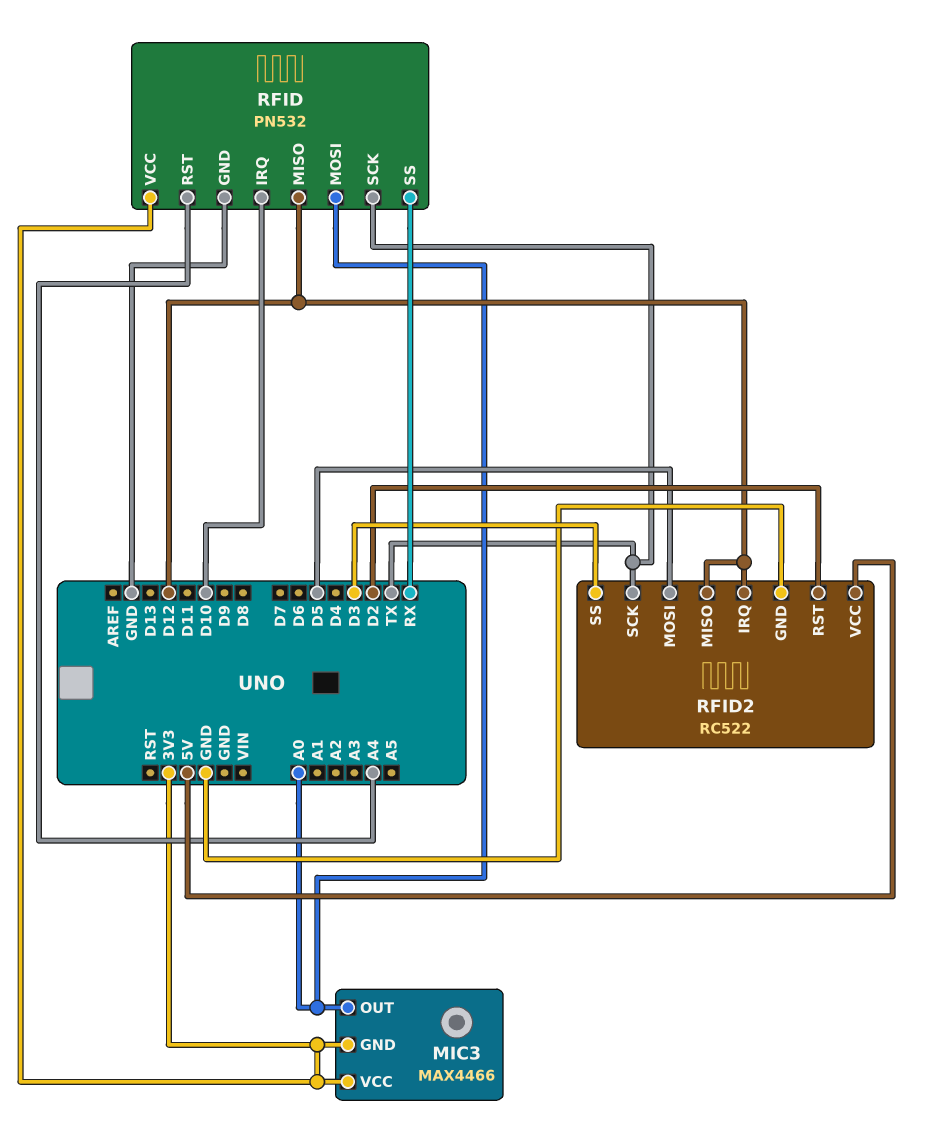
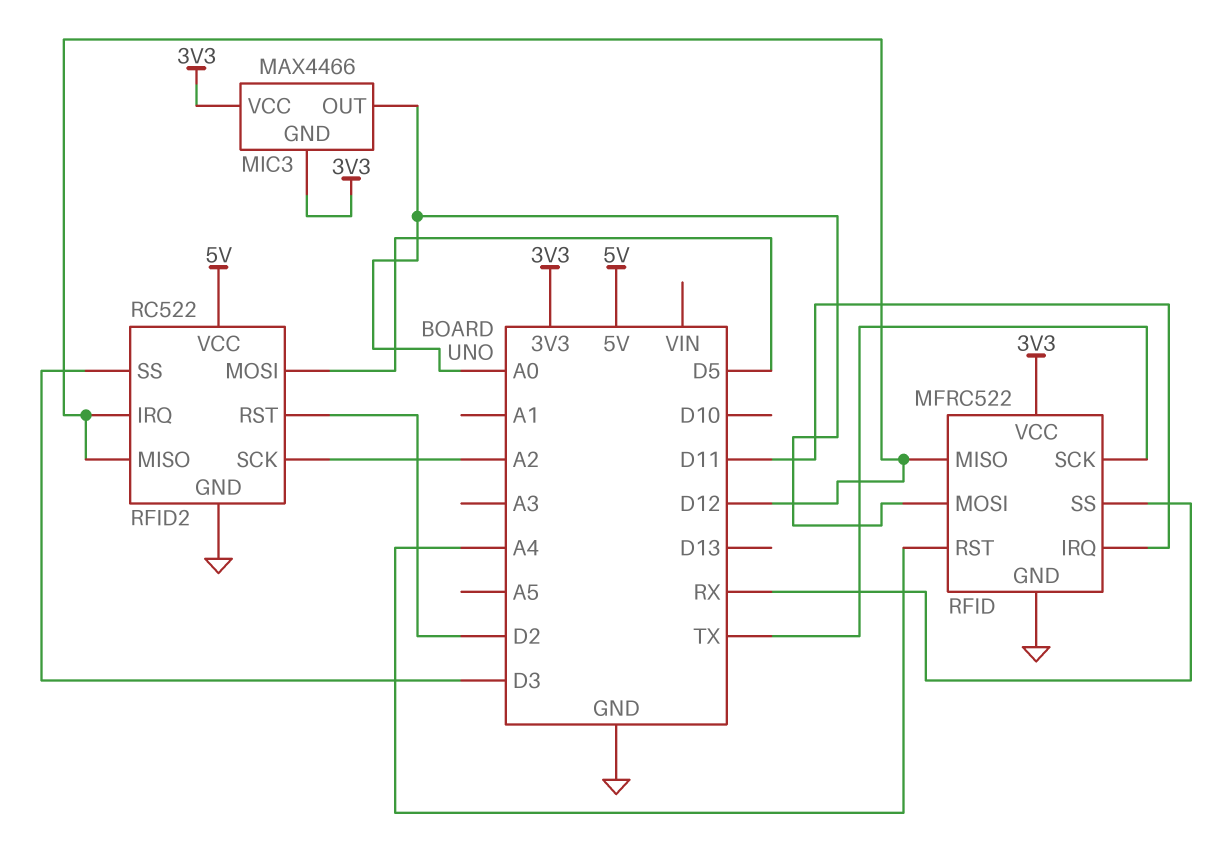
RFID: PN532 -> MFRC522
RFID pin IRQ: D10 -> D11
RFID2 pin SCK: TX -> A2

